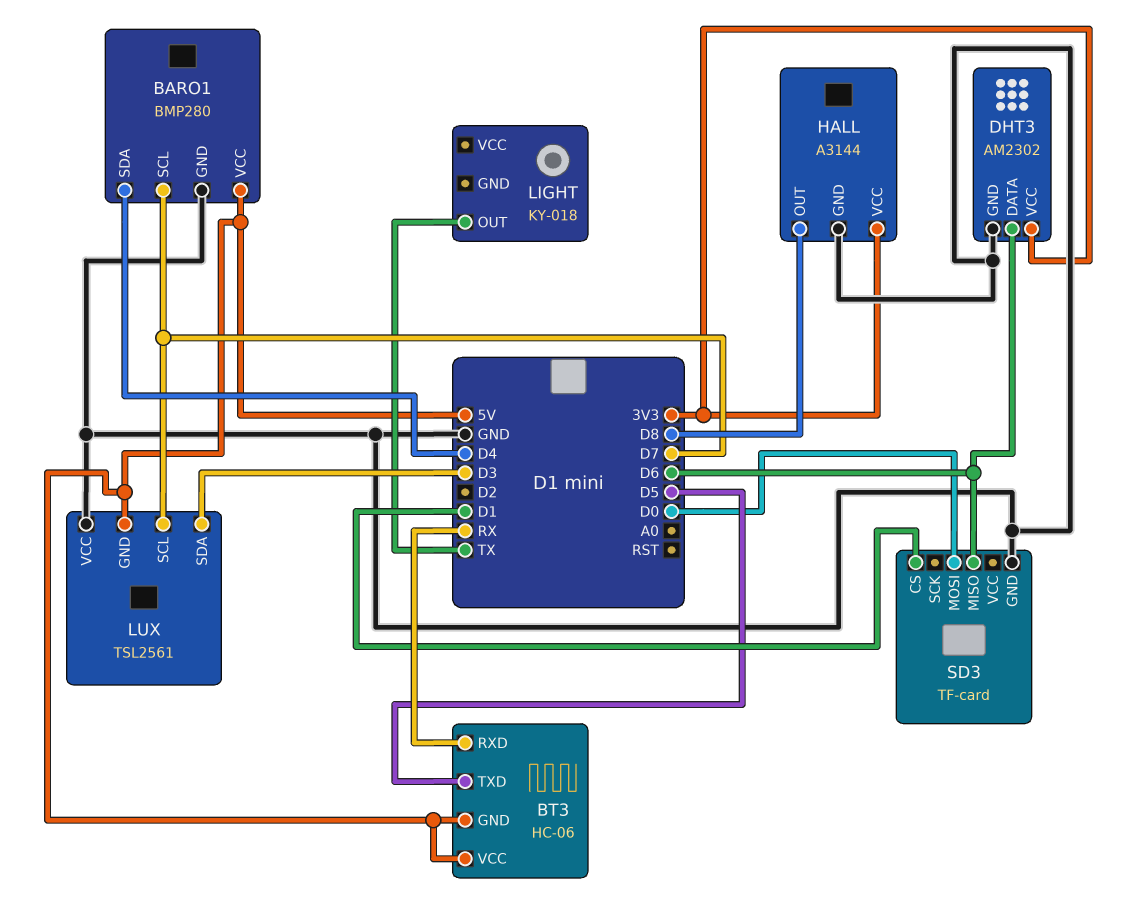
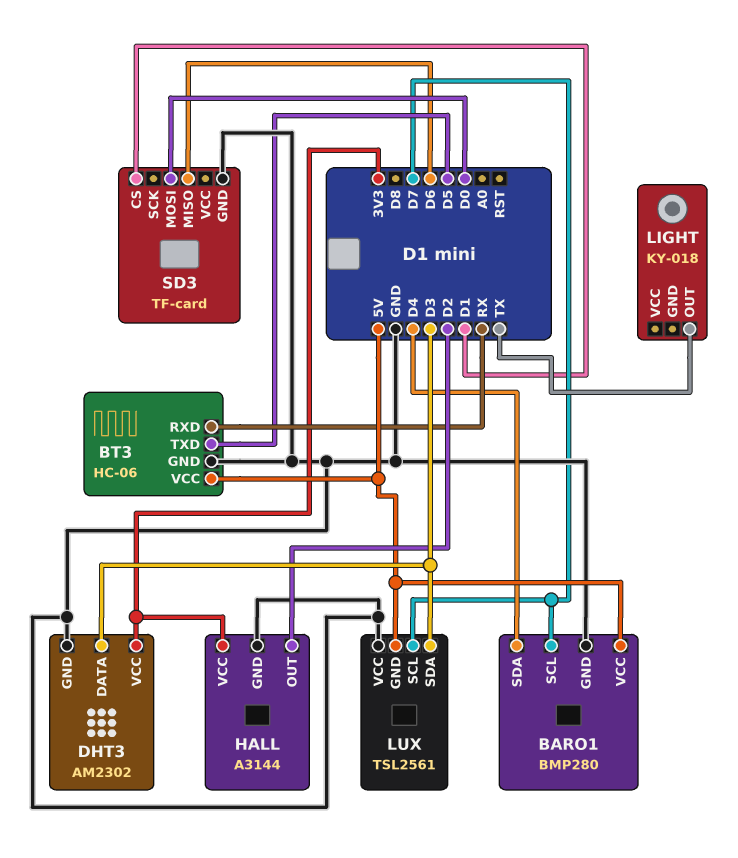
BT3 pin GND: 5V -> GND
DHT3 pin DATA: D6 -> D3
HALL pin OUT: D8 -> D2

